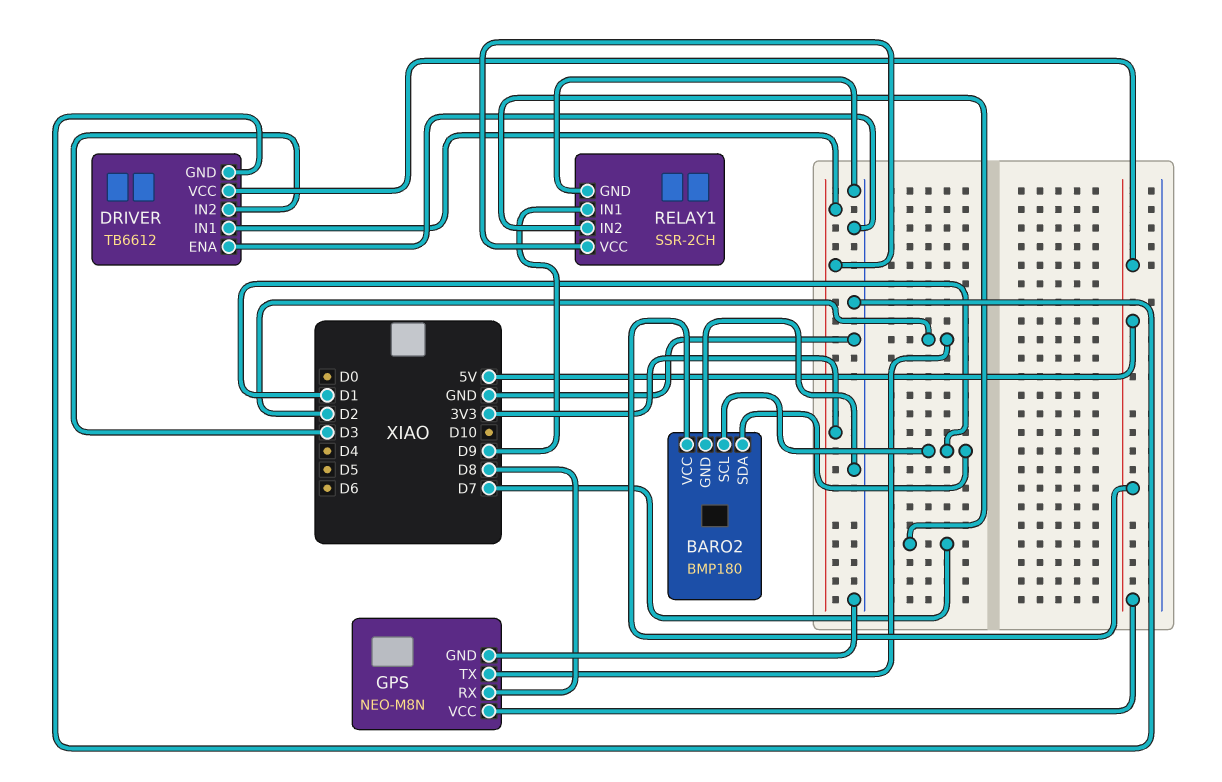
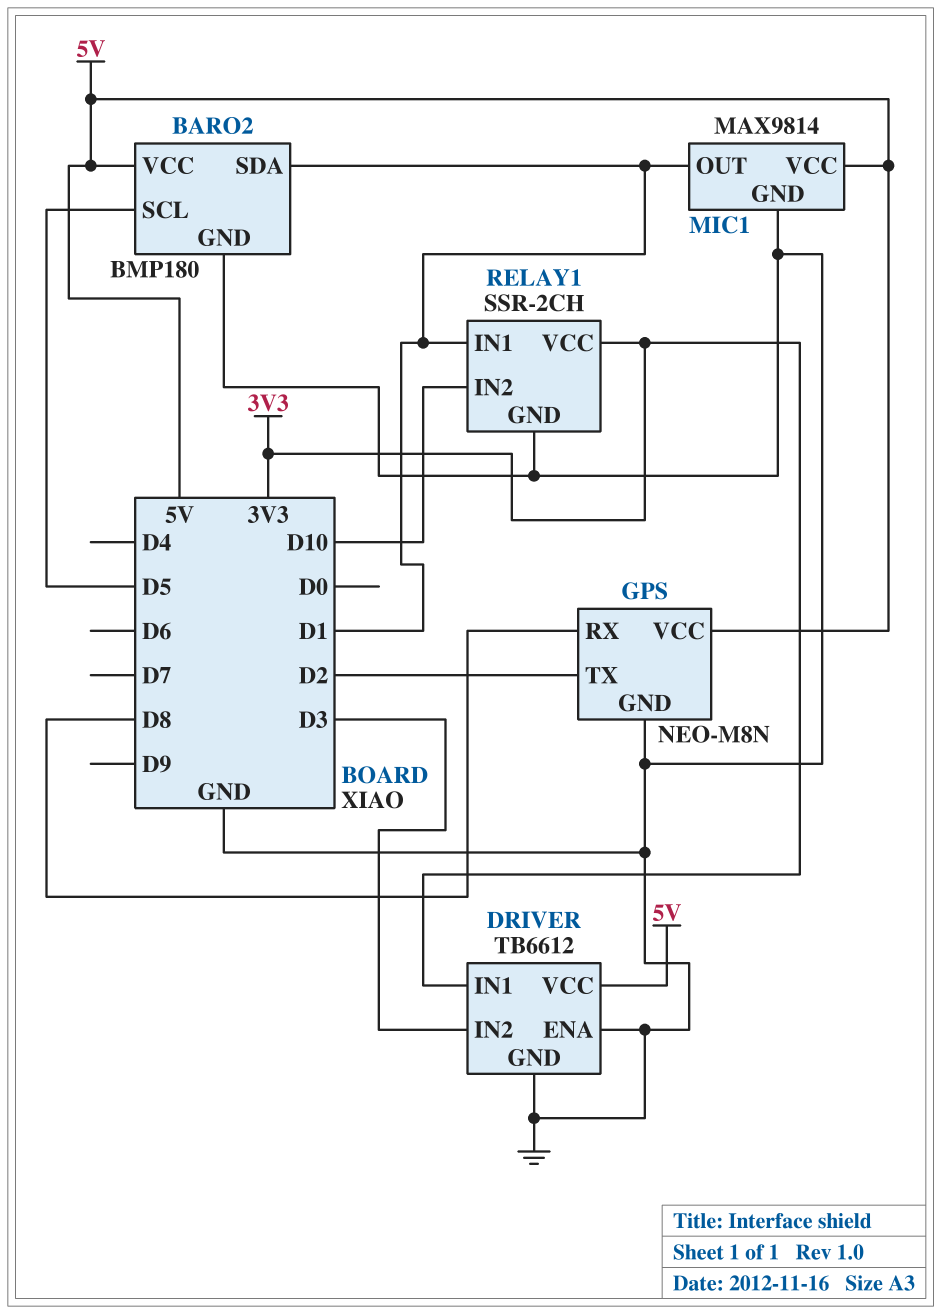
BARO2 pin SCL: D1 -> D5
MIC1: none -> MAX9814
MIC1 pin GND: none -> GND
MIC1 pin OUT: none -> D1
MIC1 pin VCC: none -> 5V
RELAY1 pin IN1: D9 -> D1
RELAY1 pin IN2: D7 -> D10

